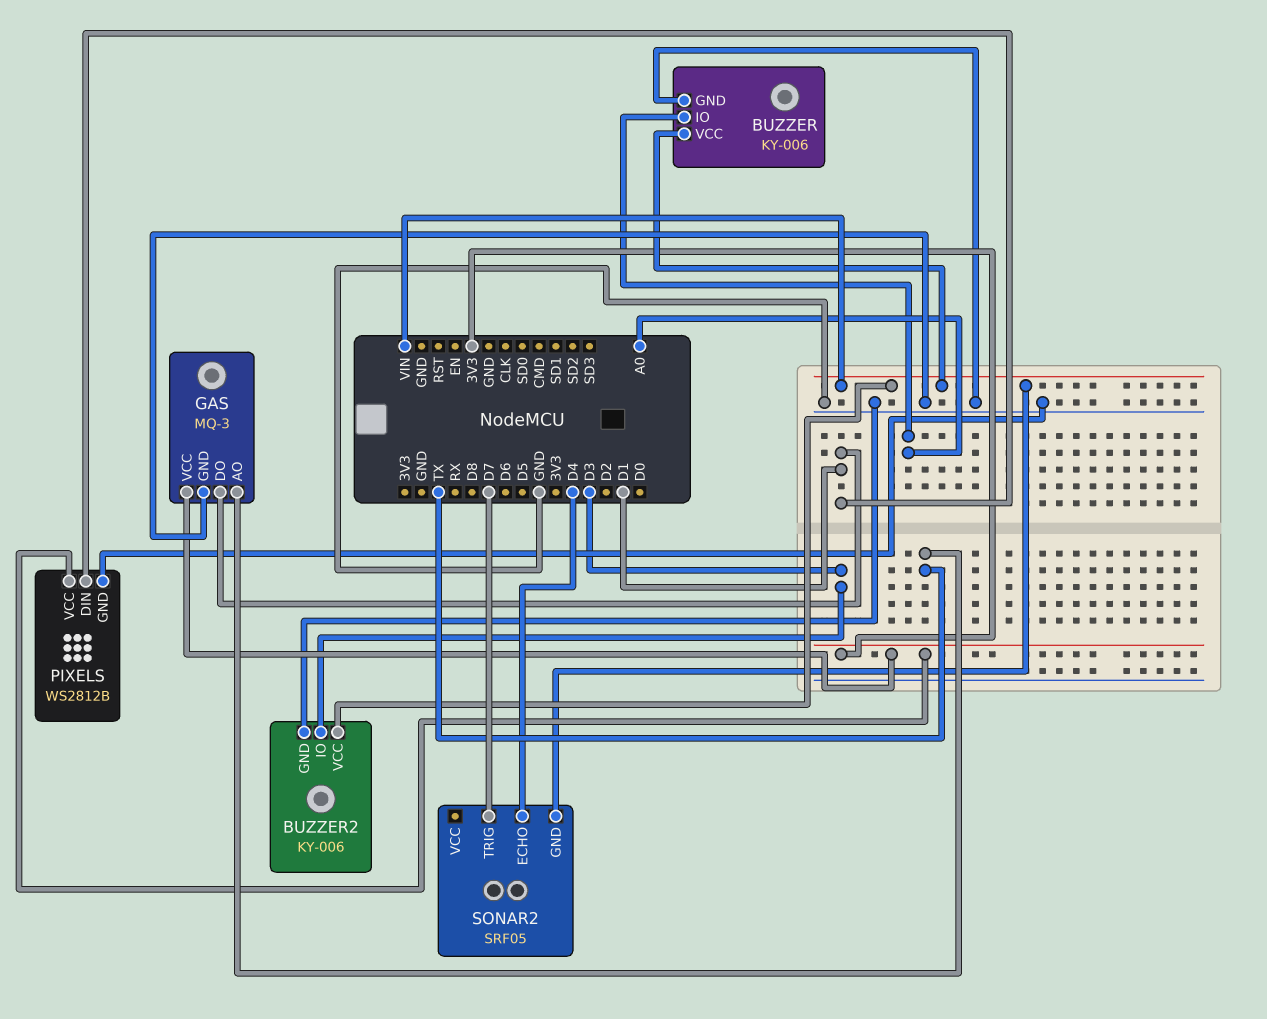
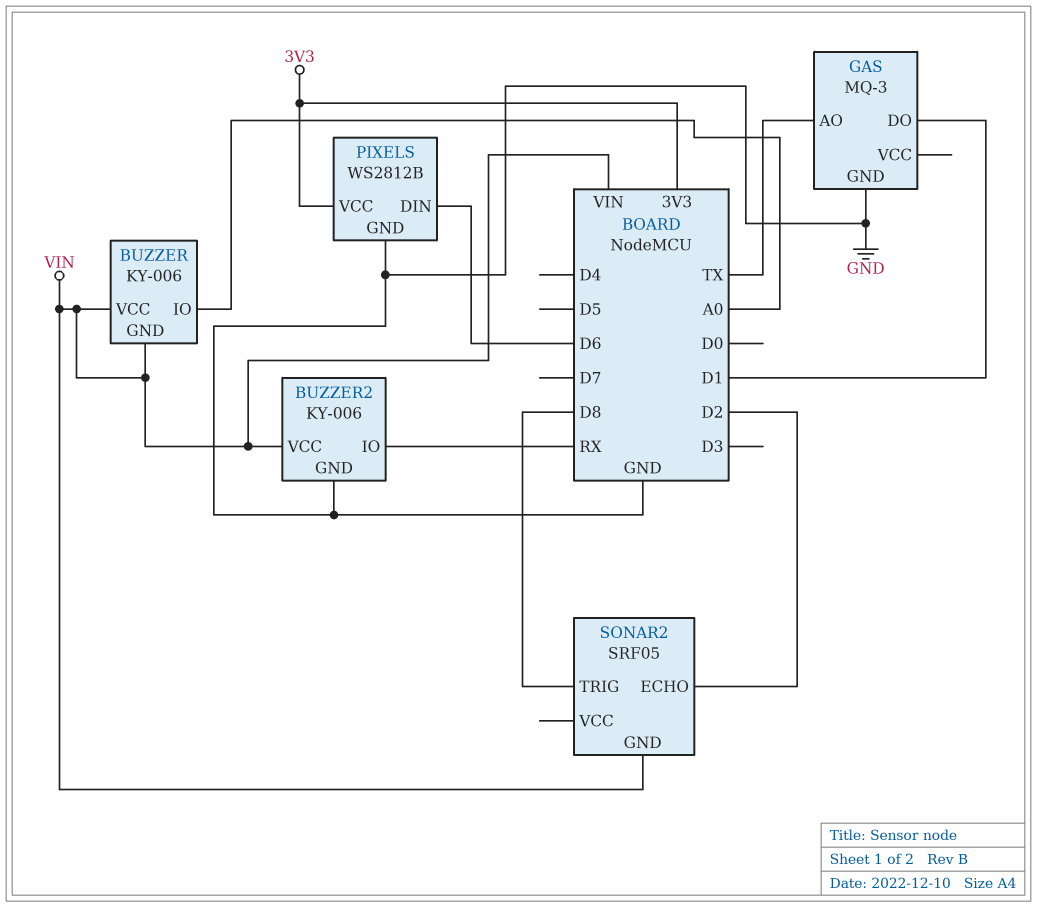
BUZZER pin GND: GND -> VIN
BUZZER2 pin IO: D3 -> RX
GAS pin VCC: 3V3 -> none
PIXELS pin DIN: D1 -> D6
SONAR2 pin ECHO: D4 -> D2
SONAR2 pin TRIG: D7 -> D8

